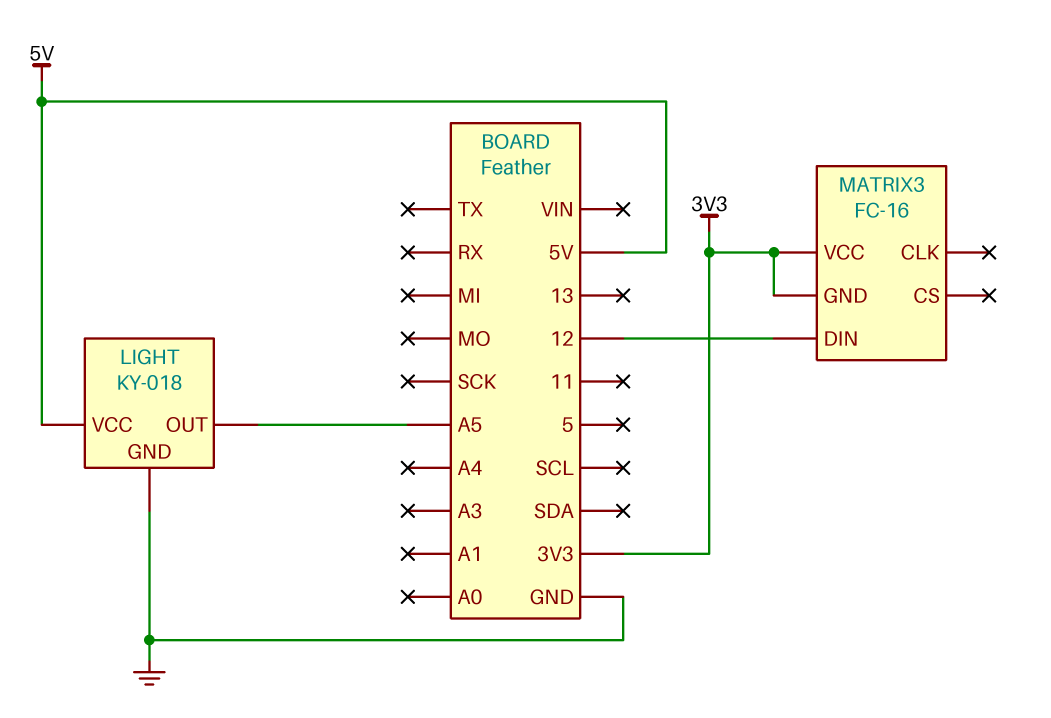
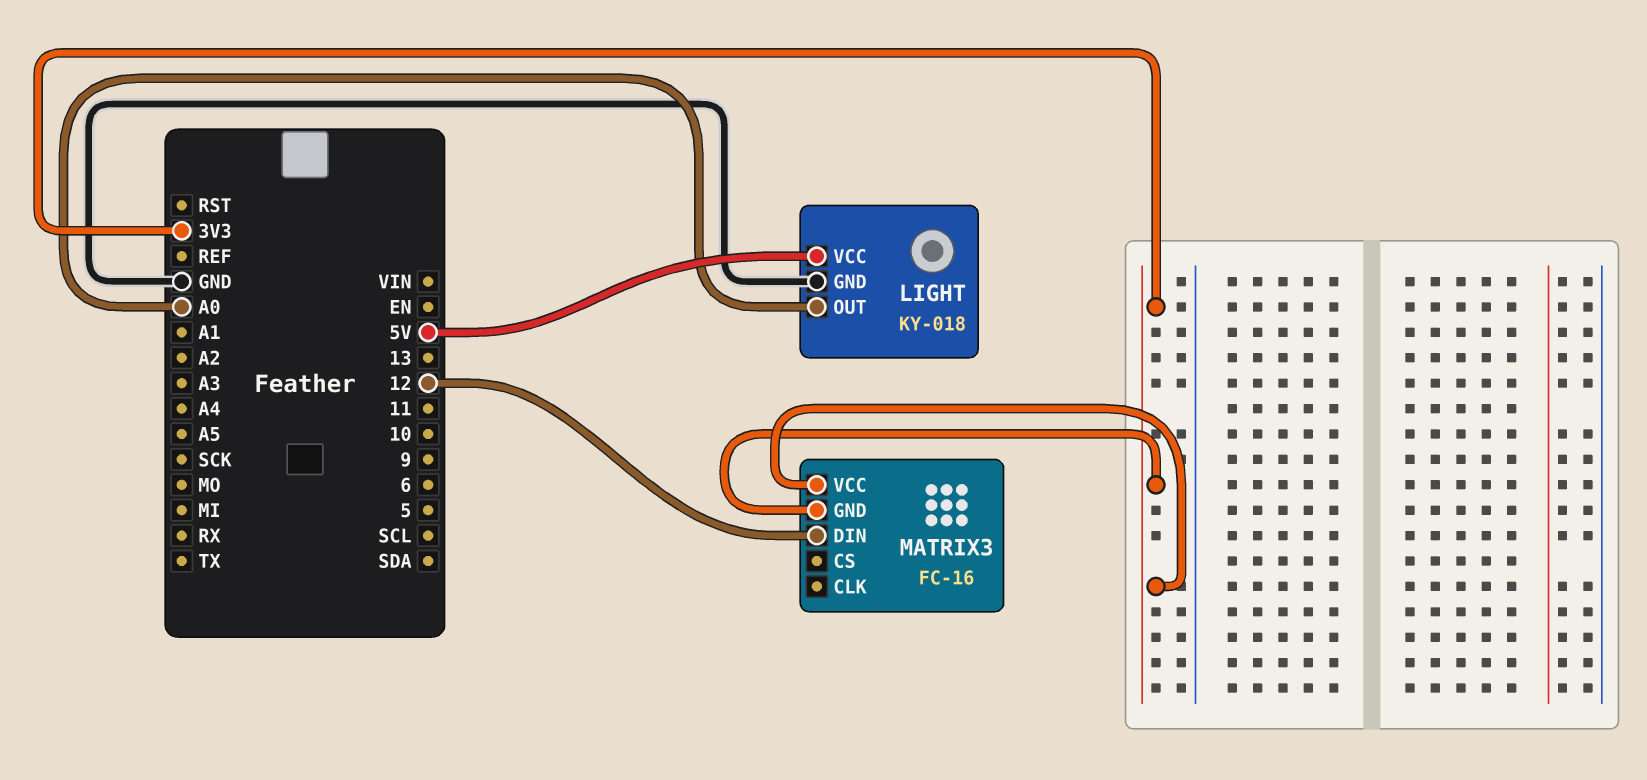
LIGHT pin OUT: A5 -> A0

